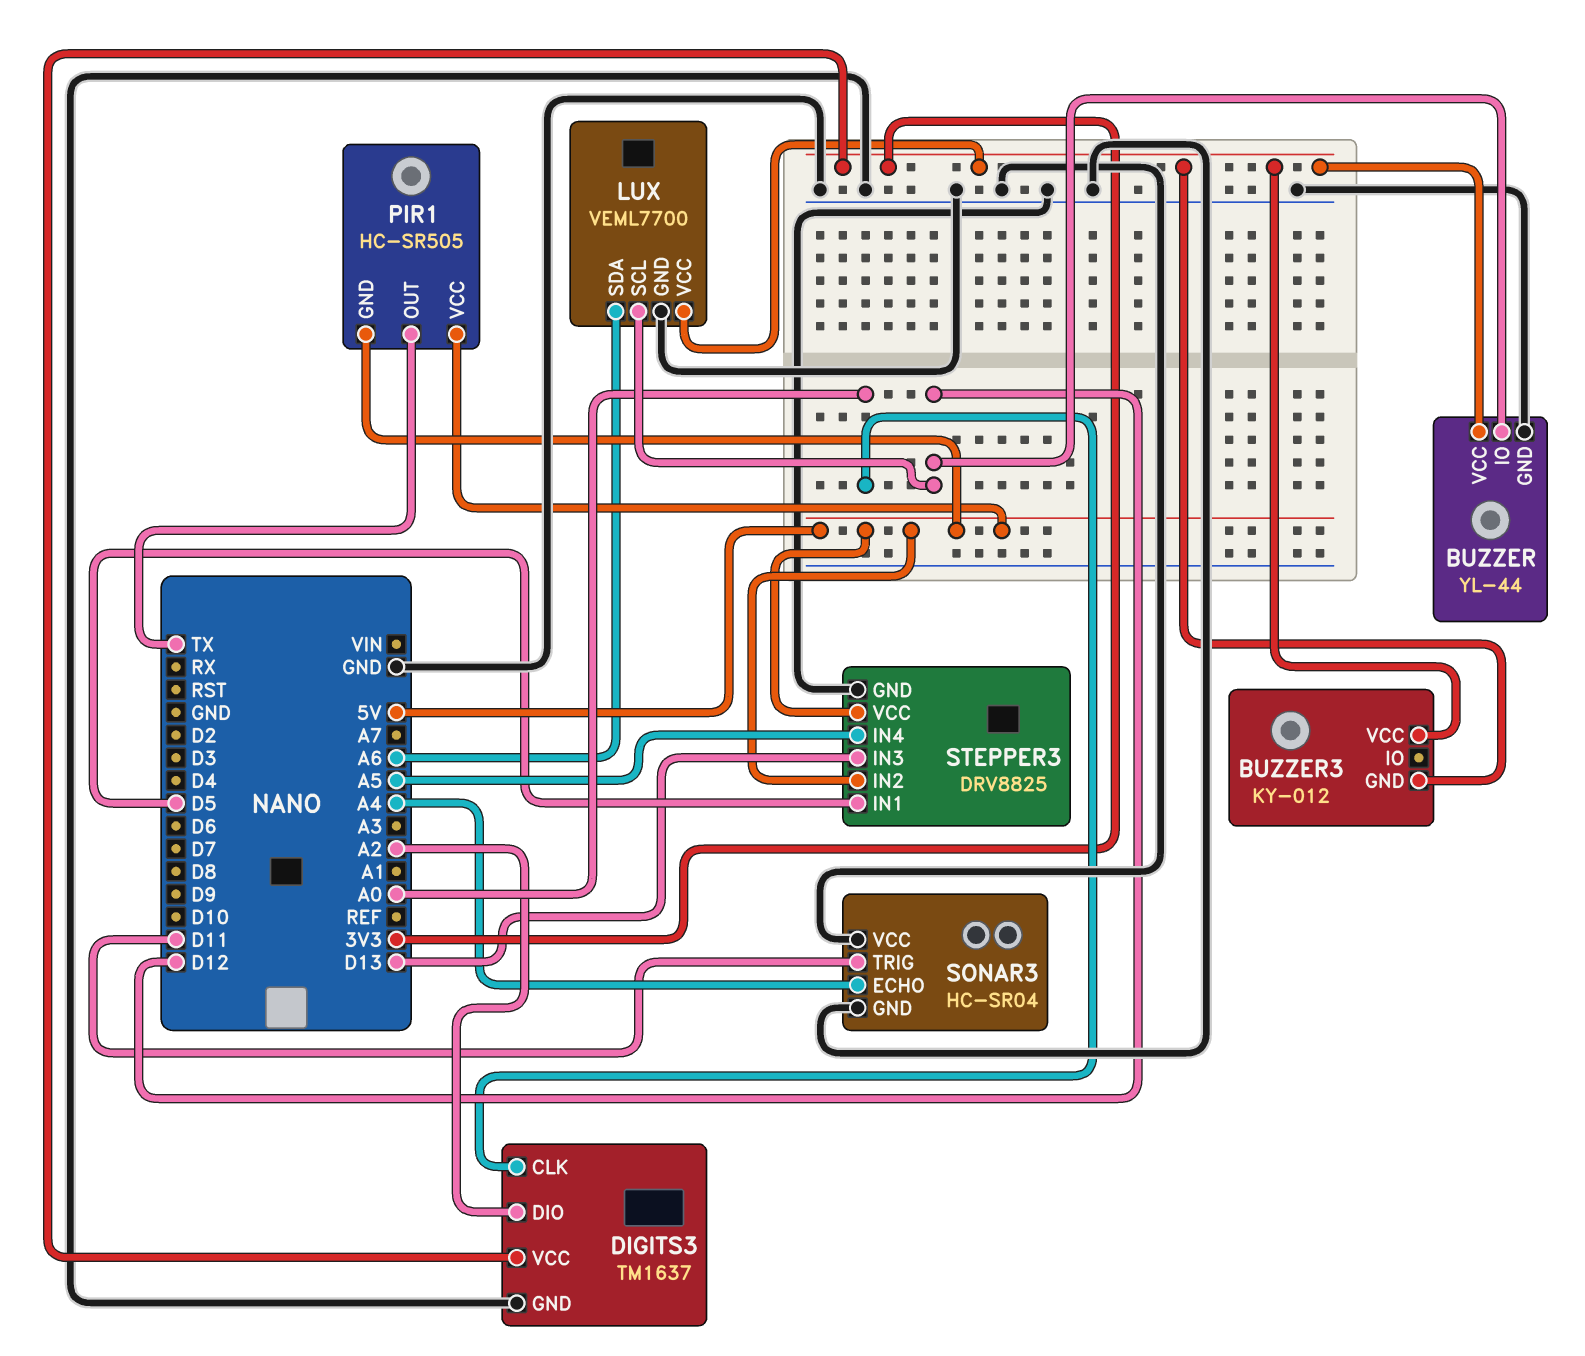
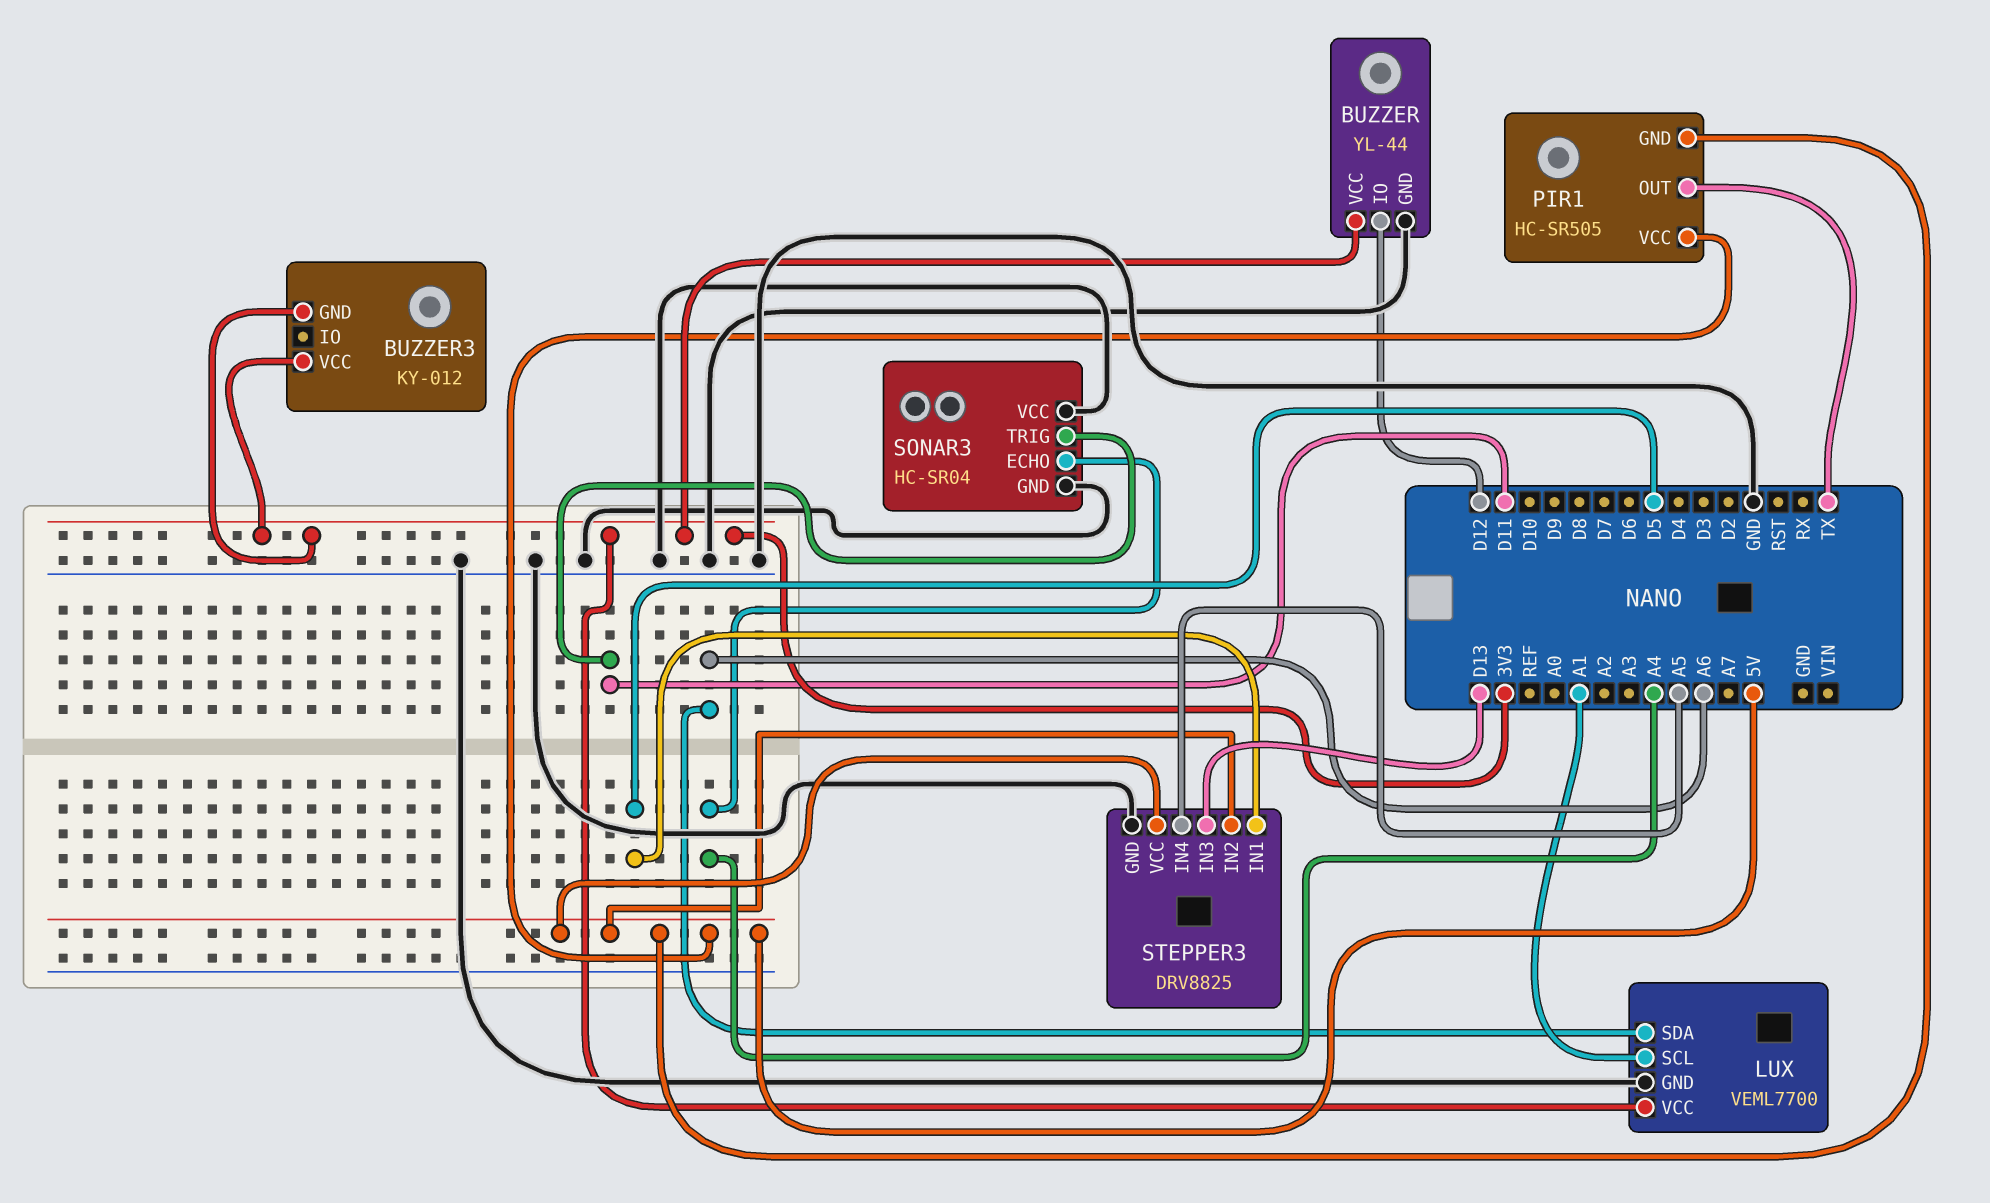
DIGITS3: TM1637 -> none
DIGITS3 pin CLK: A0 -> none
DIGITS3 pin DIO: A2 -> none
DIGITS3 pin GND: GND -> none
DIGITS3 pin VCC: 3V3 -> none
LUX pin SCL: D12 -> A1

